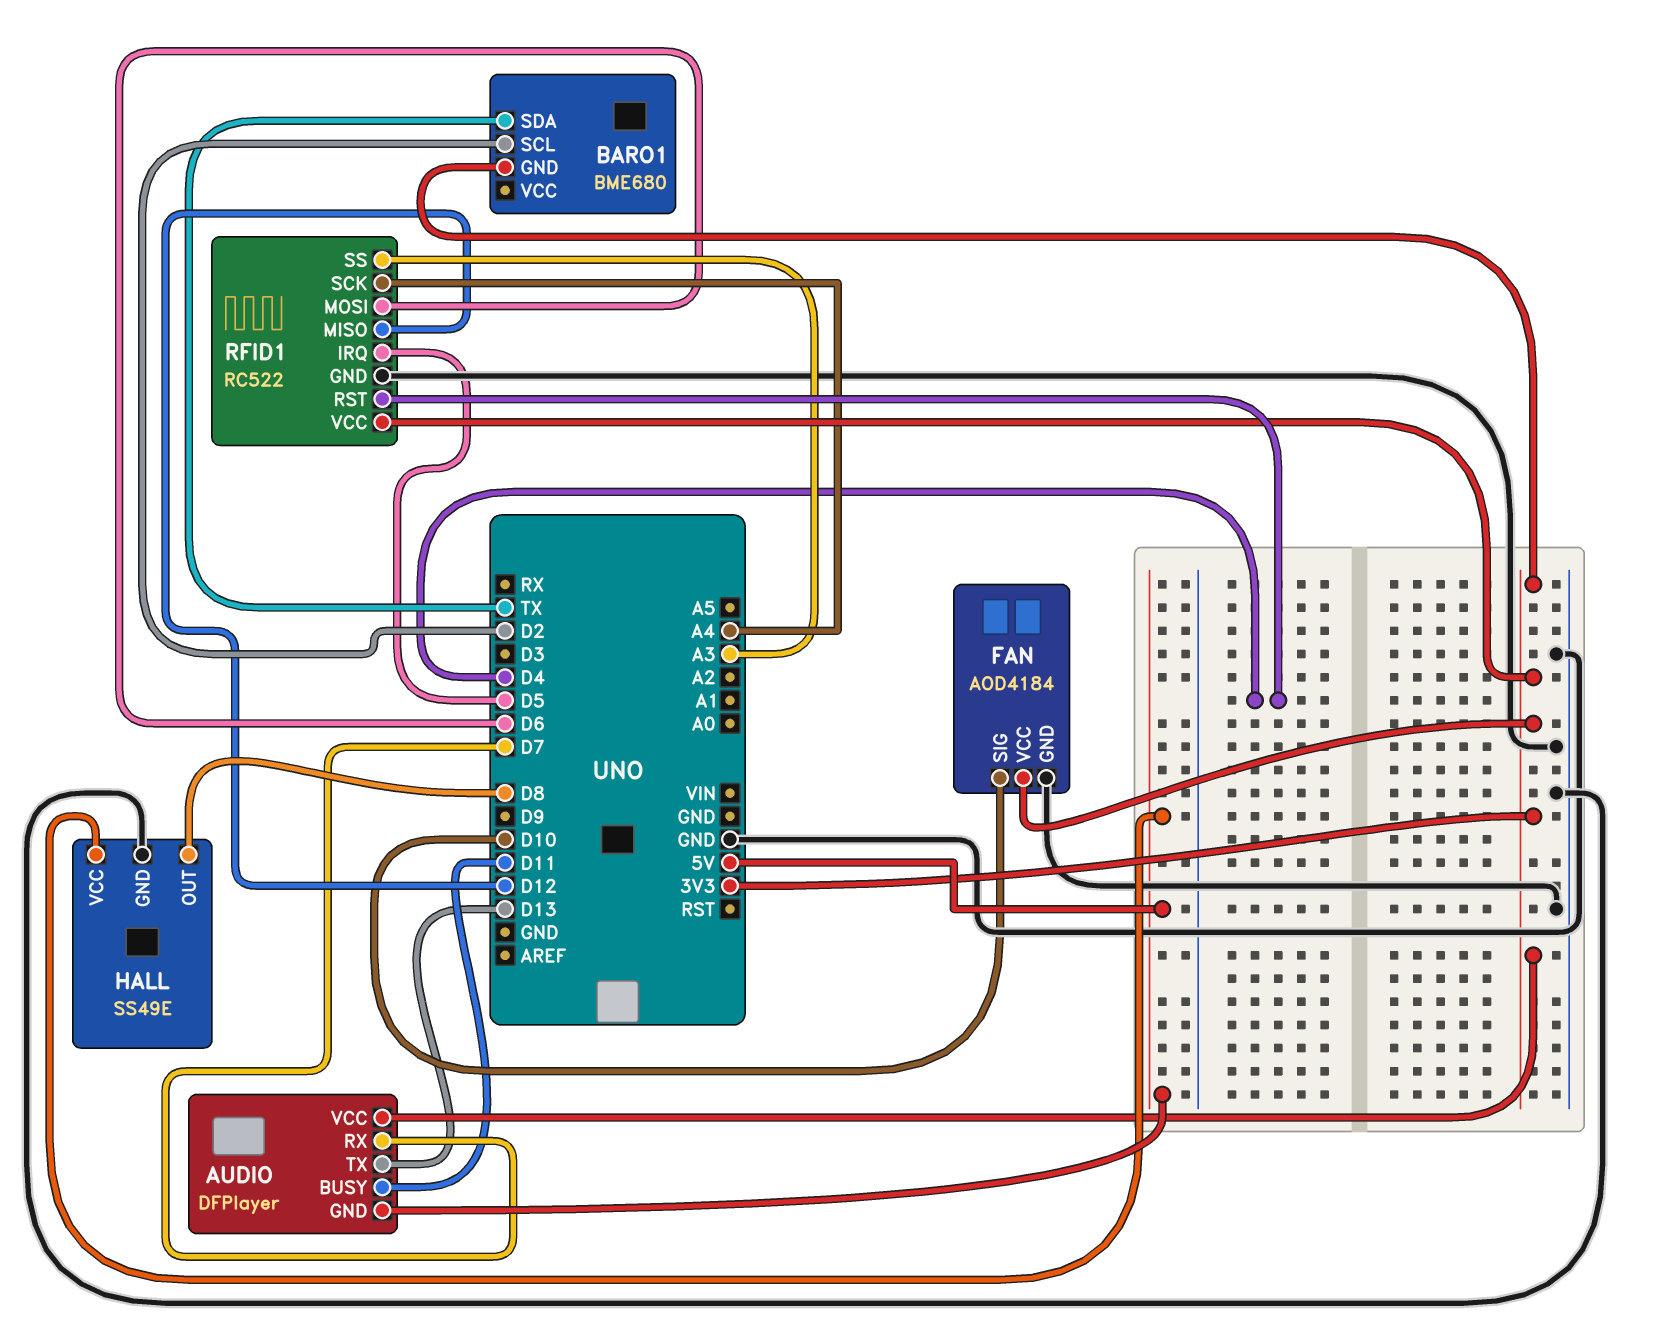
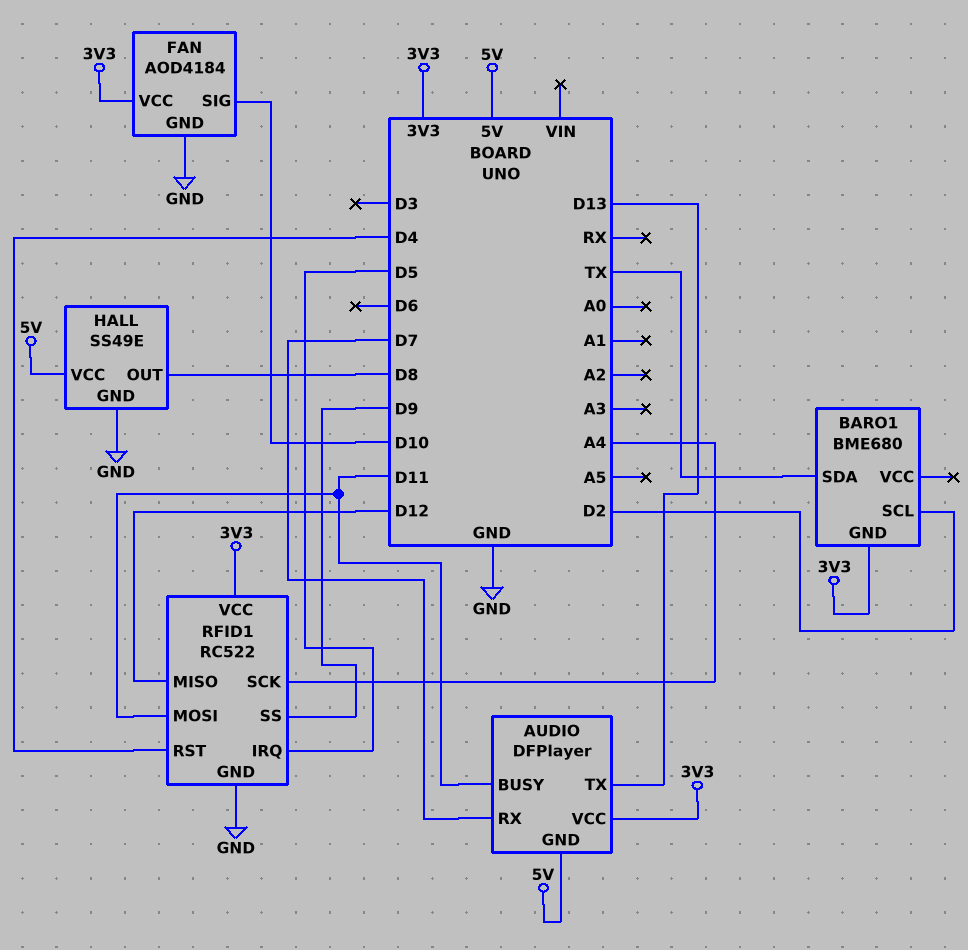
RFID1 pin MOSI: D6 -> D11
RFID1 pin SS: A3 -> D9

